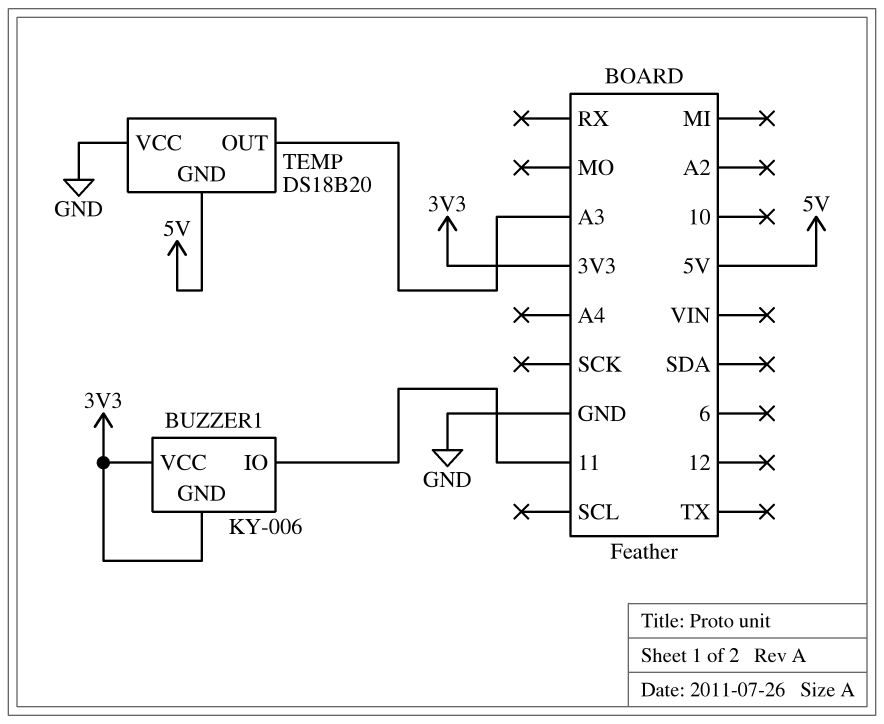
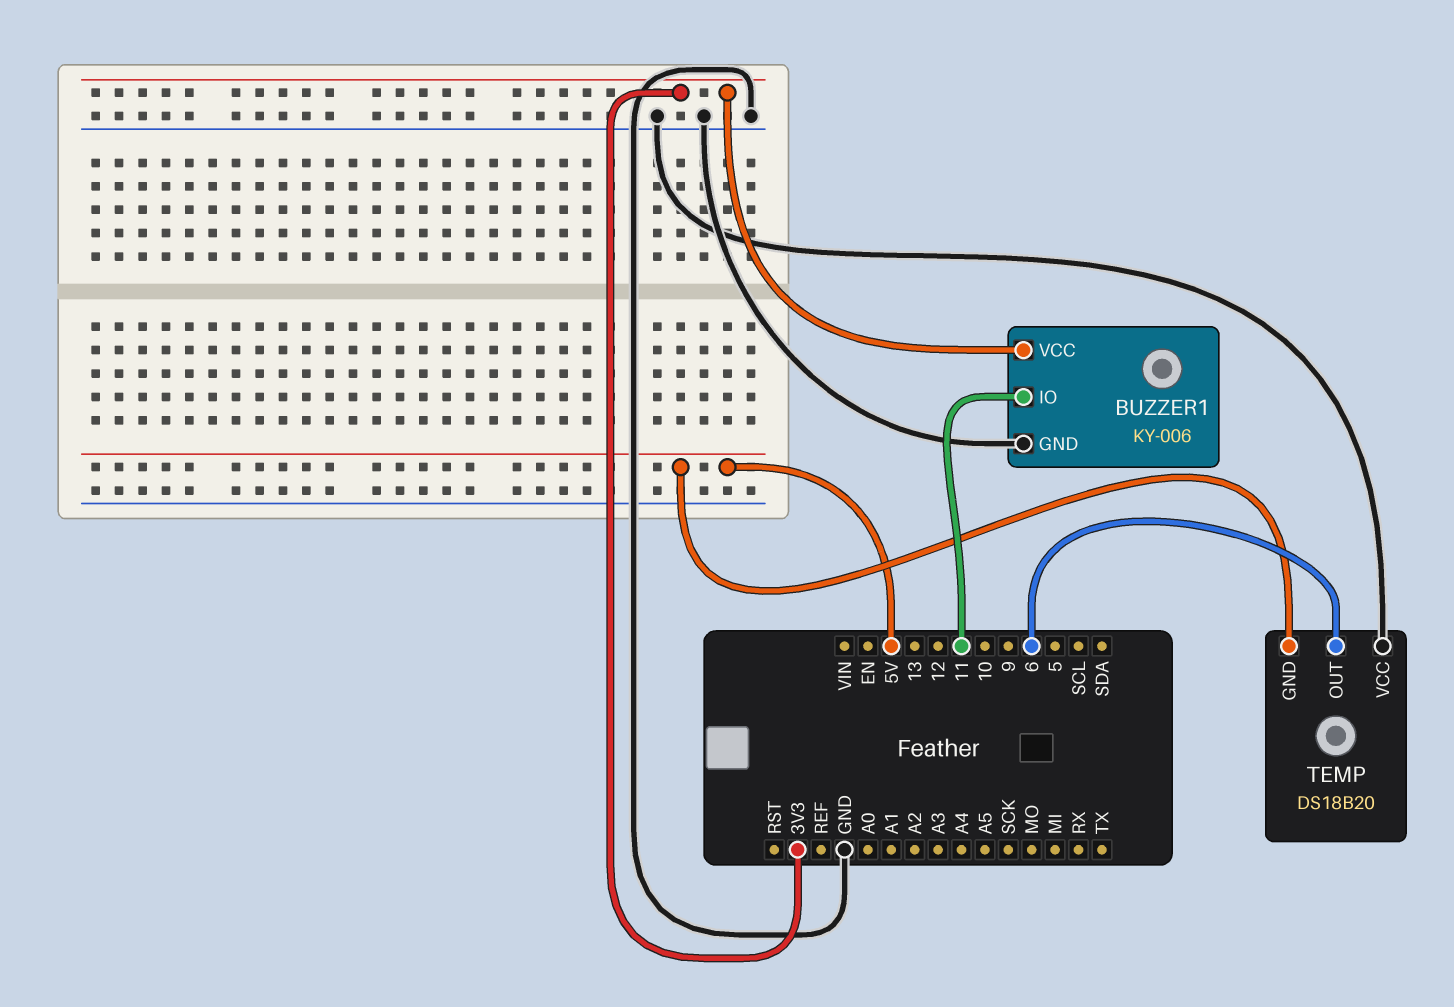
BUZZER1 pin GND: 3V3 -> GND
TEMP pin OUT: A3 -> 6

